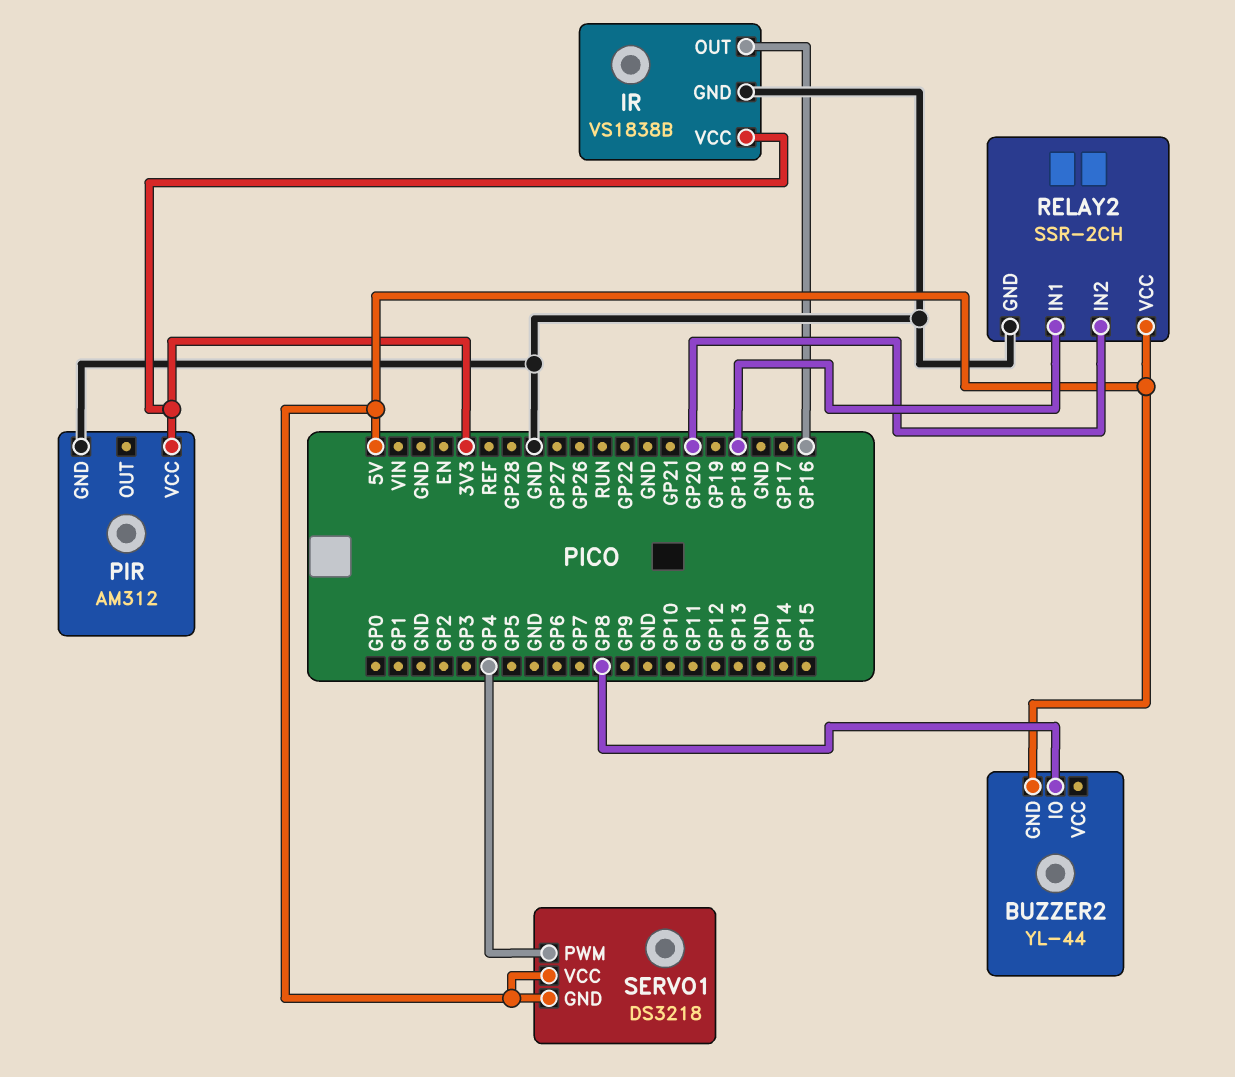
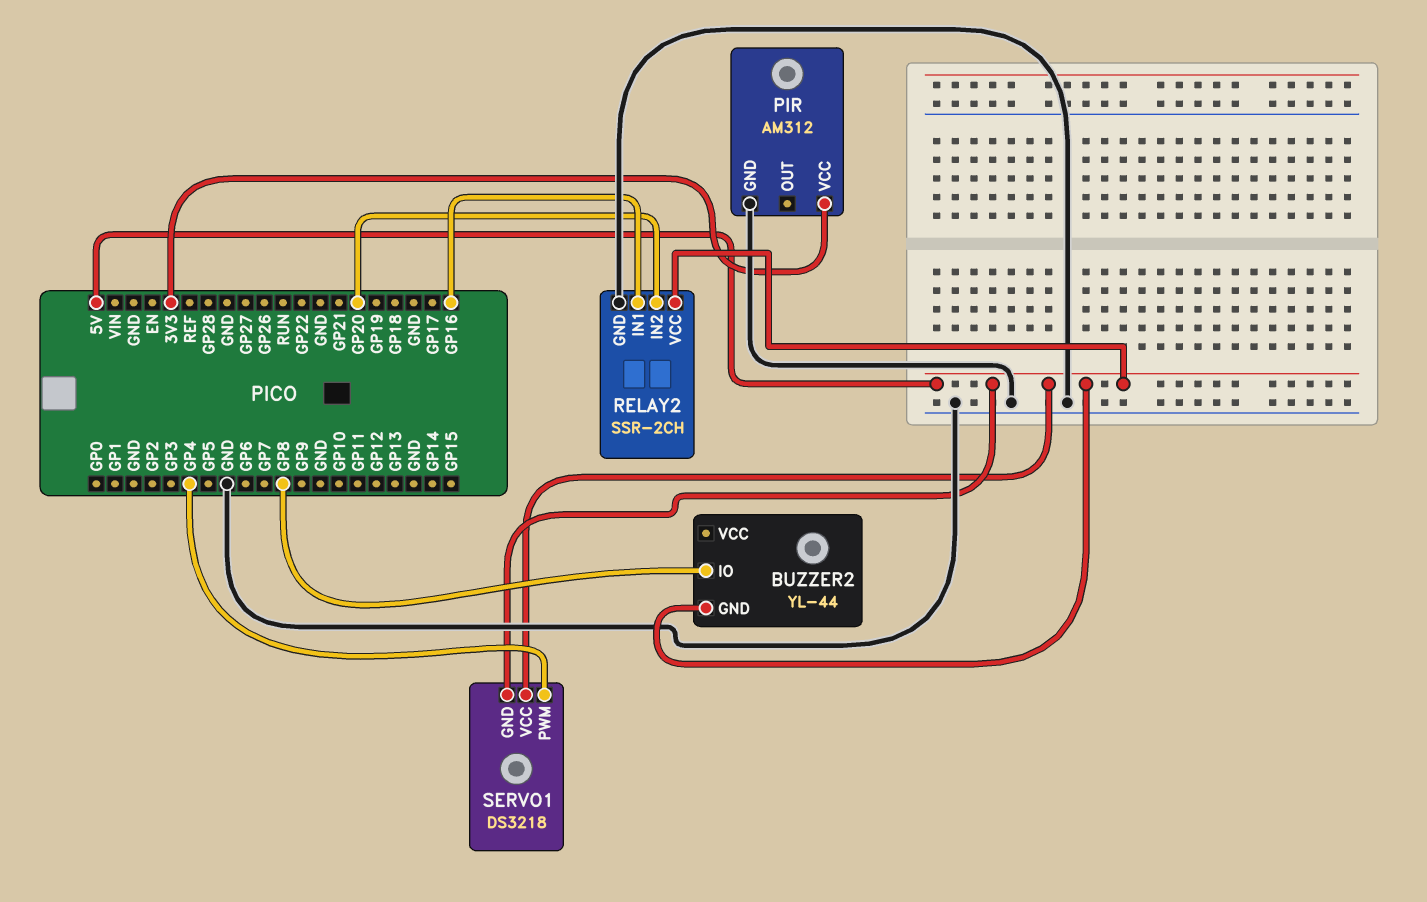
IR: VS1838B -> none
IR pin GND: GND -> none
IR pin OUT: GP16 -> none
IR pin VCC: 3V3 -> none
RELAY2 pin IN1: GP18 -> GP16

